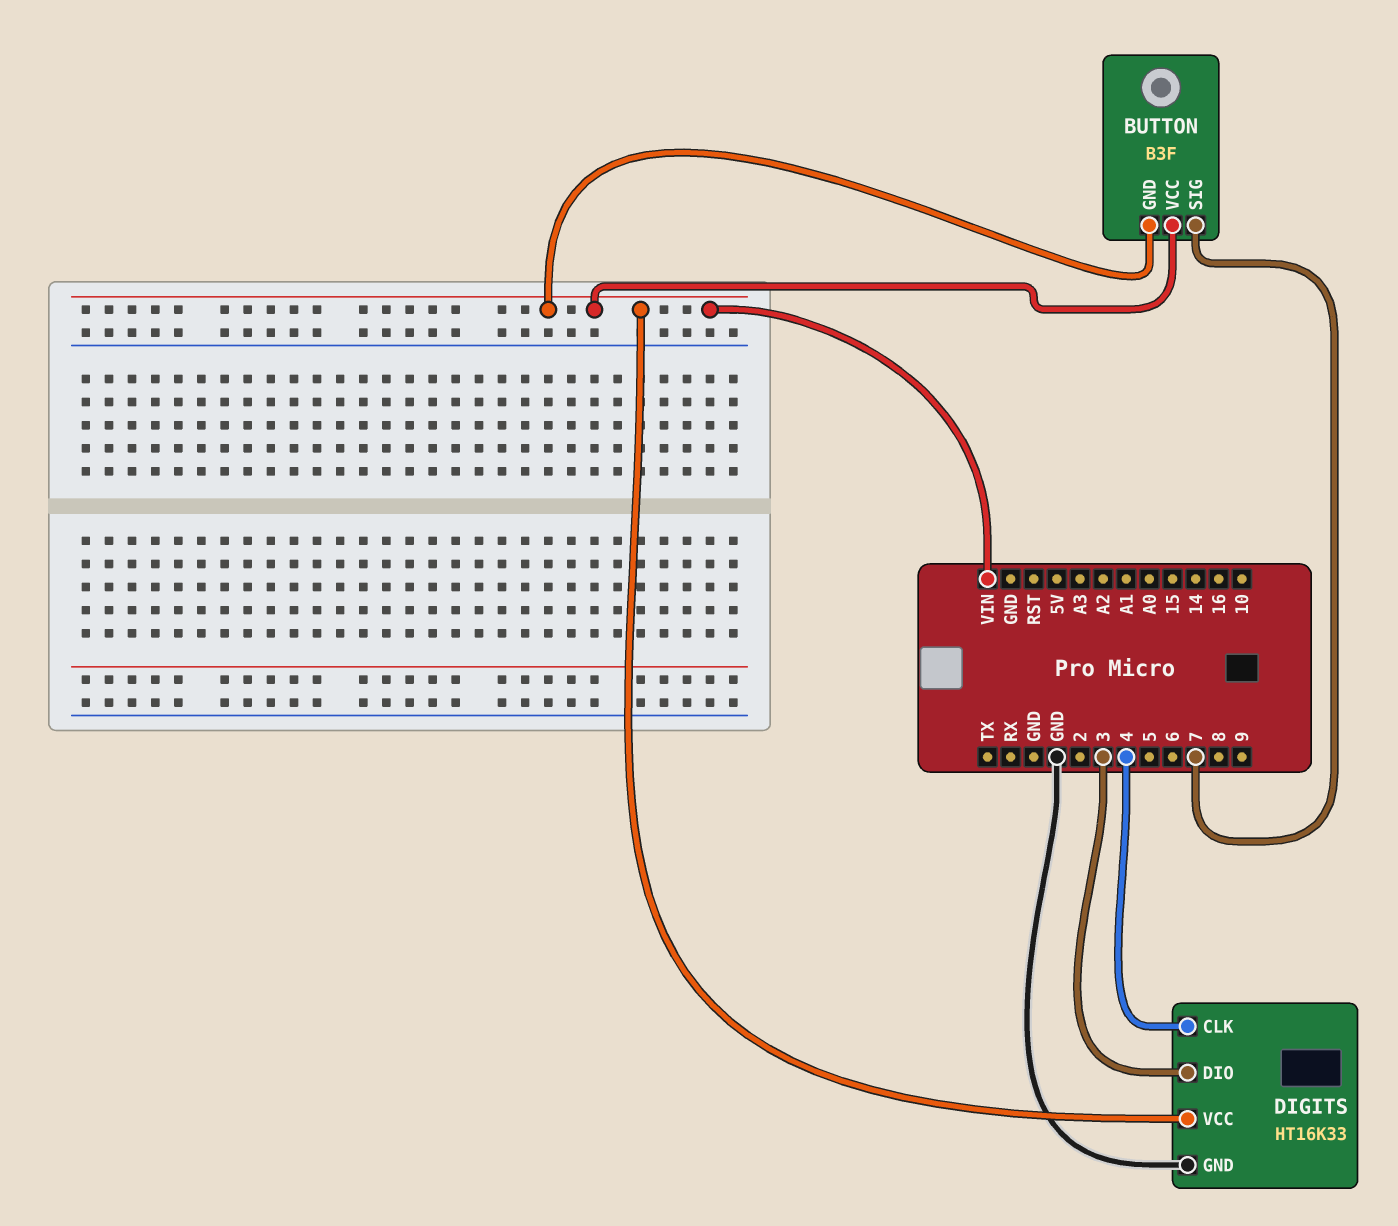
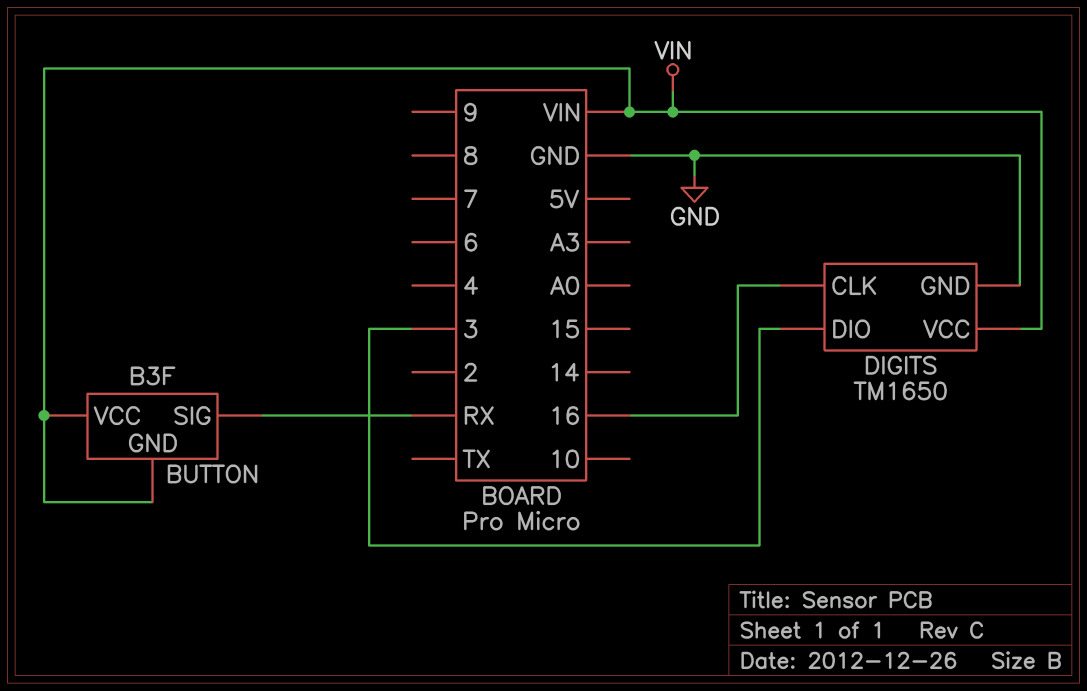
BUTTON pin SIG: 7 -> RX
DIGITS: HT16K33 -> TM1650
DIGITS pin CLK: 4 -> 16

